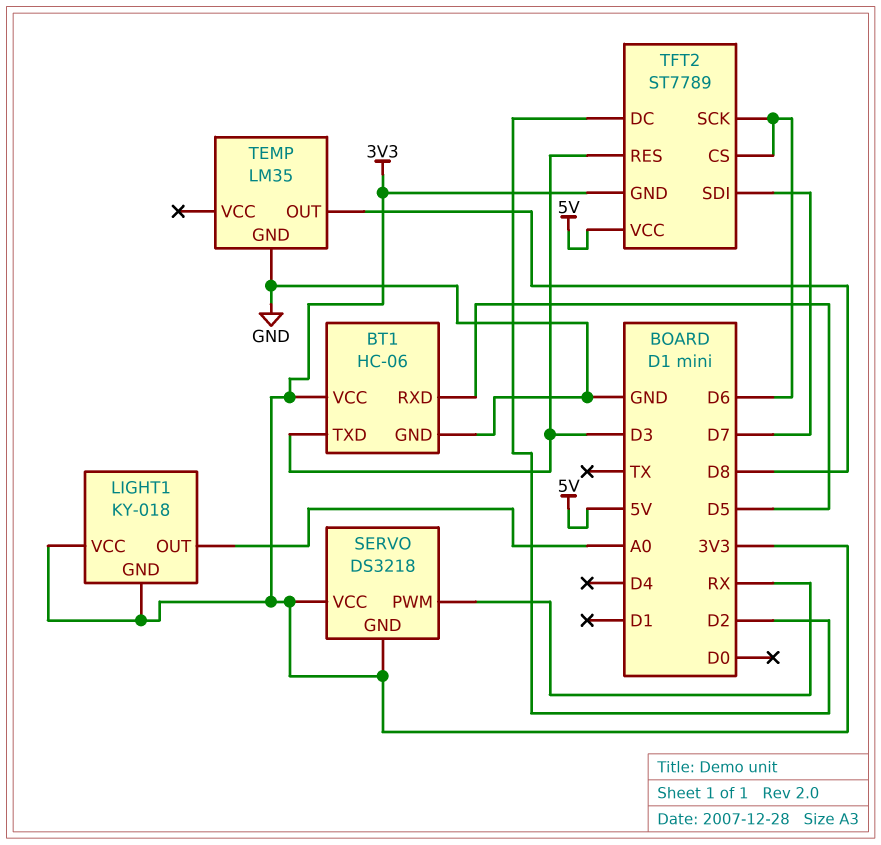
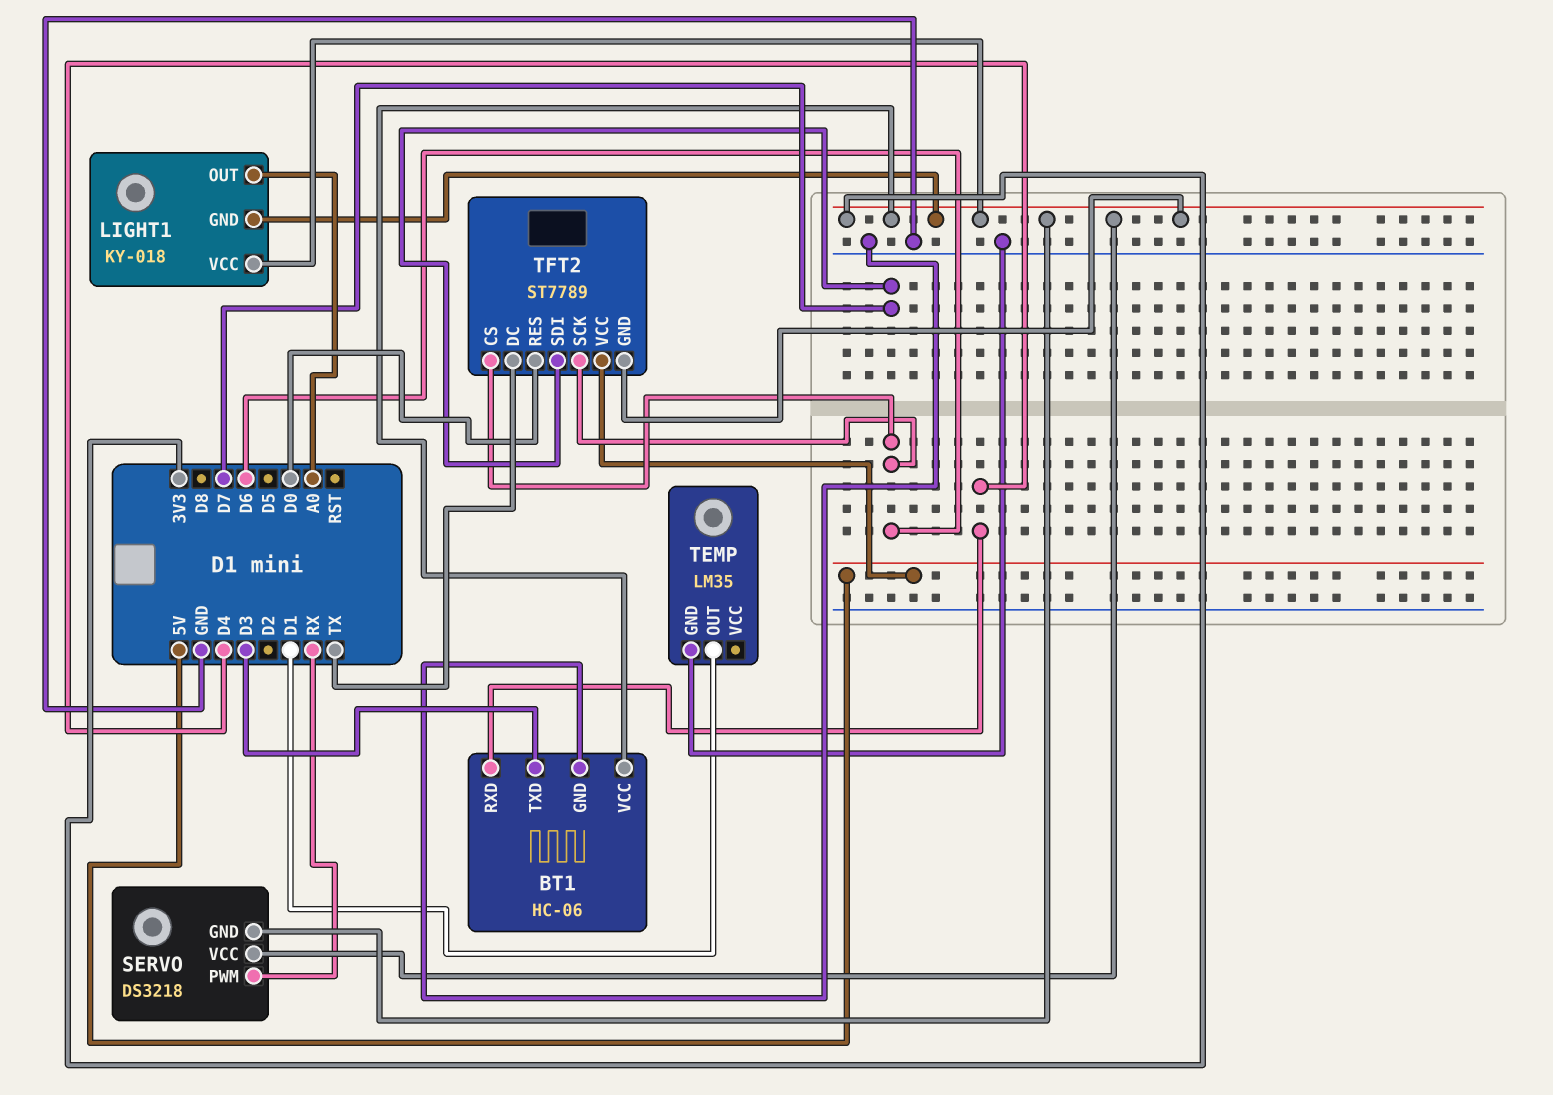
BT1 pin RXD: D5 -> D4
TEMP pin OUT: D8 -> D1
TFT2 pin DC: D2 -> TX
TFT2 pin RES: D3 -> D0

